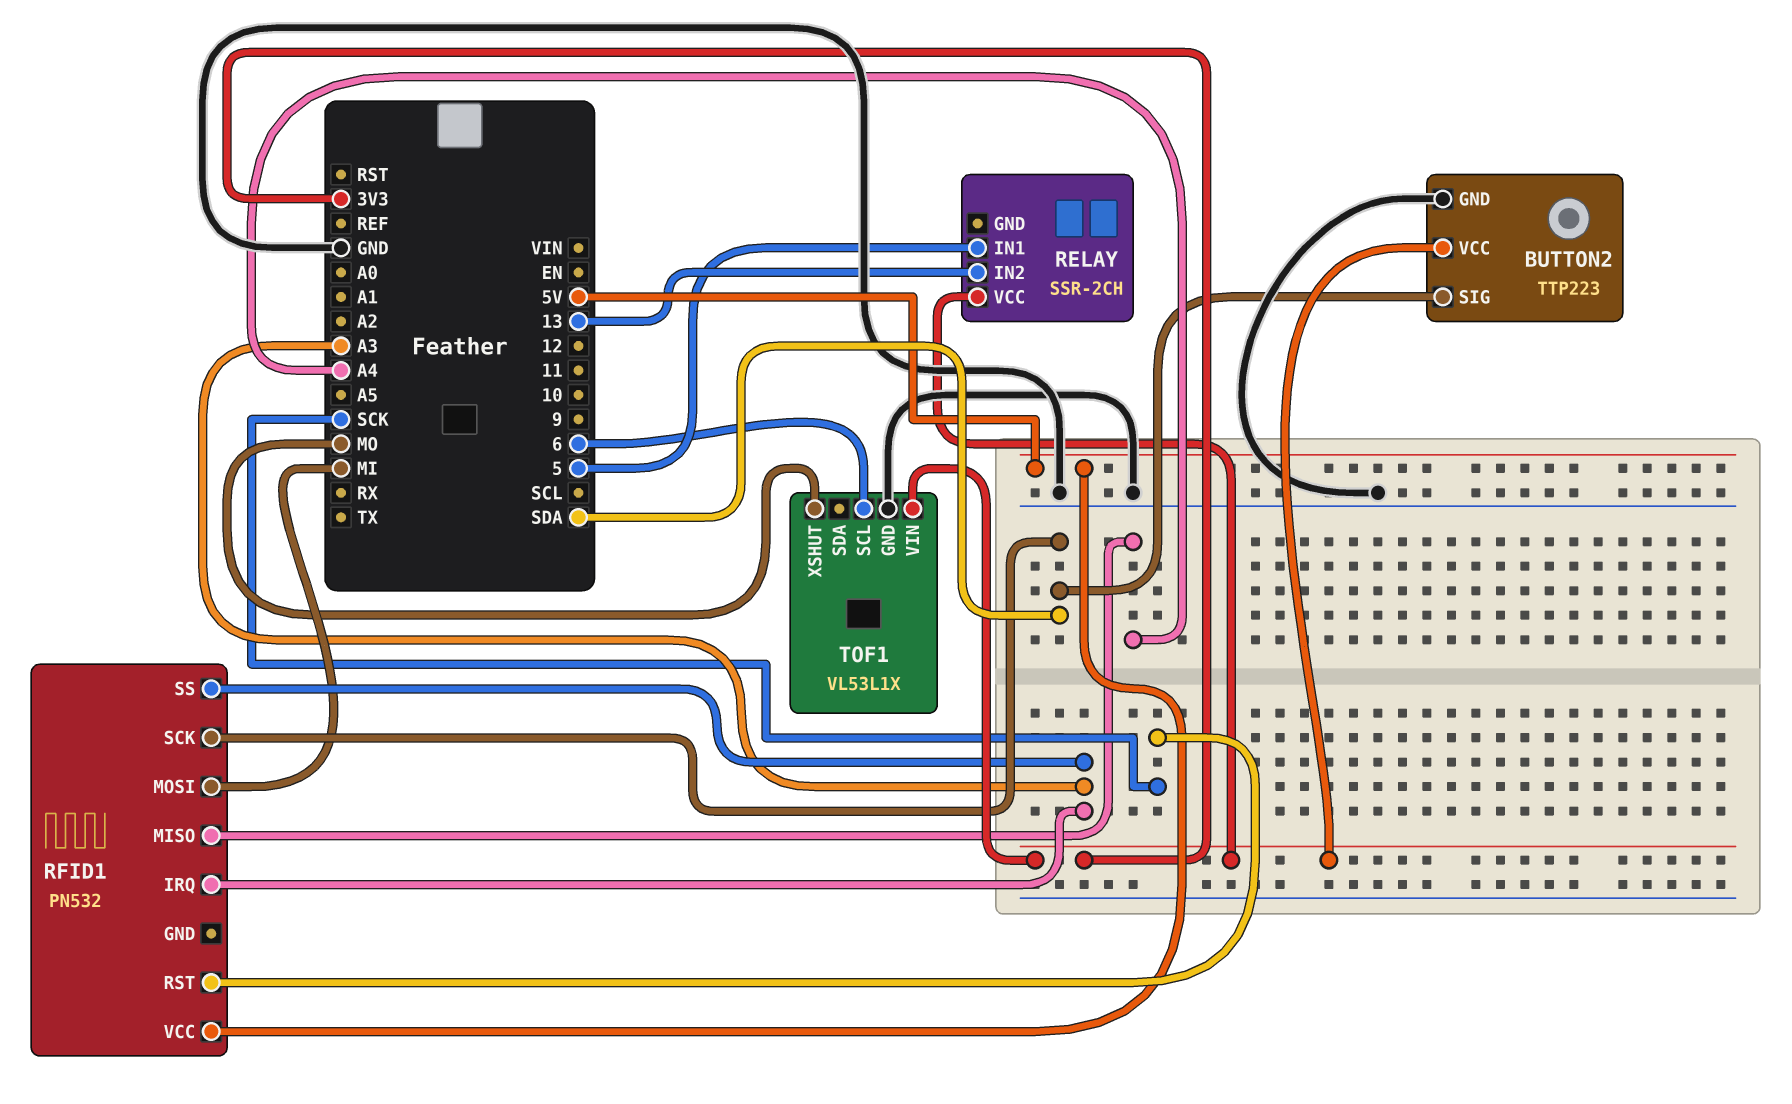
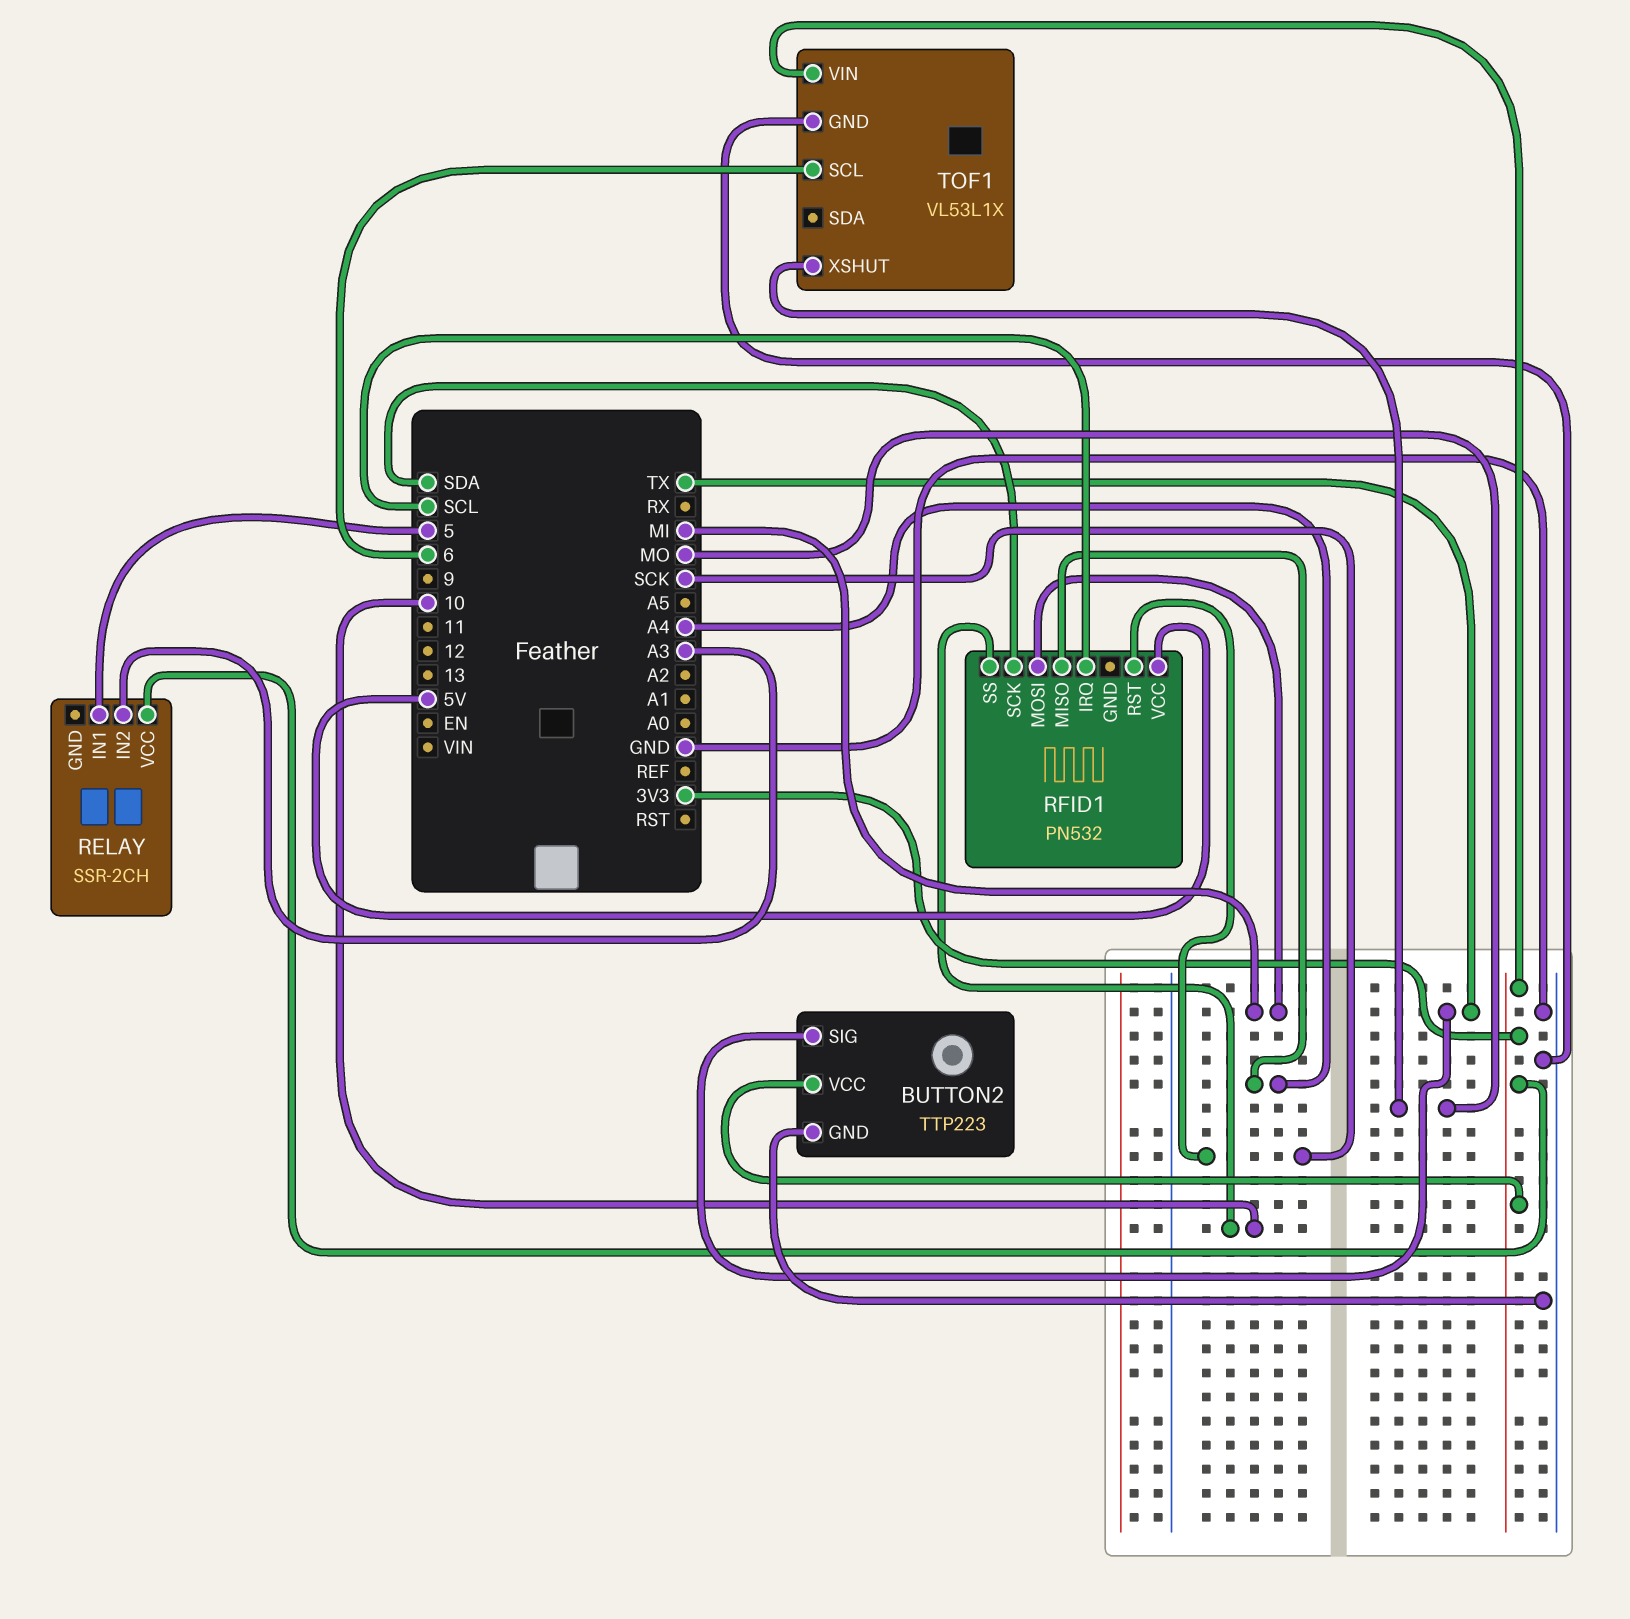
BUTTON2 pin SIG: SDA -> TX
RELAY pin IN2: 13 -> A3
RFID1 pin IRQ: A3 -> SCL
RFID1 pin SS: A3 -> 10

